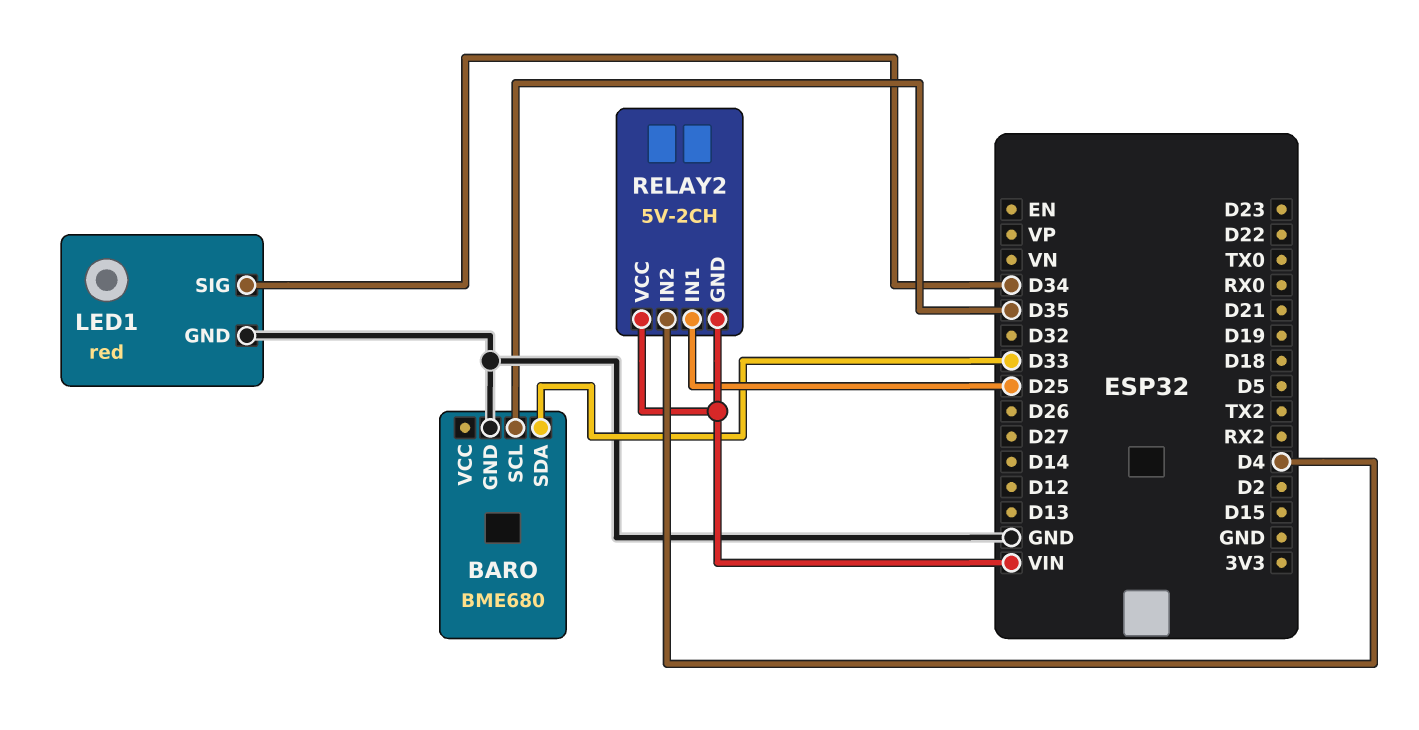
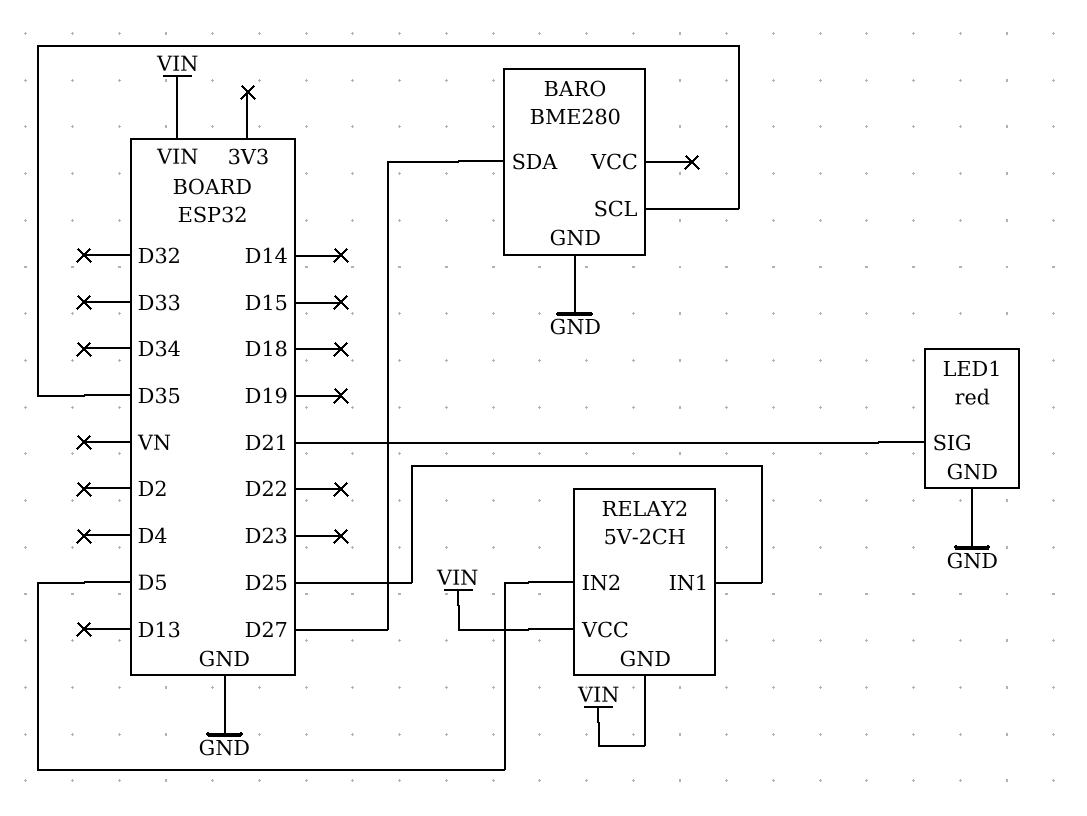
BARO: BME680 -> BME280
BARO pin SDA: D33 -> D27
LED1 pin SIG: D34 -> D21
RELAY2 pin IN2: D4 -> D5

